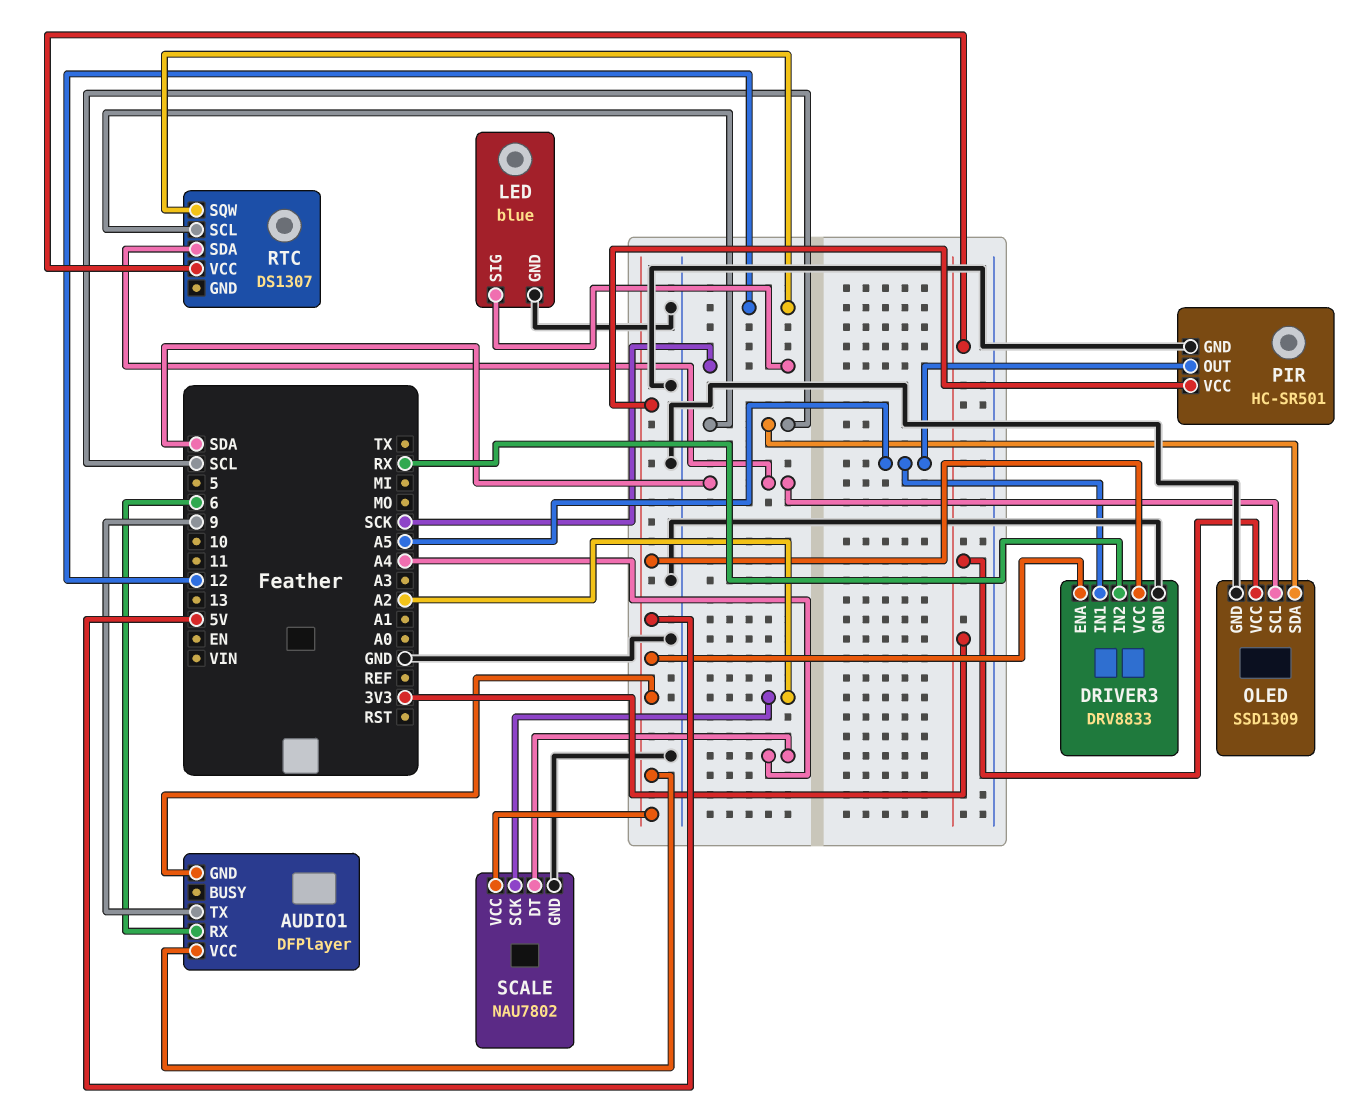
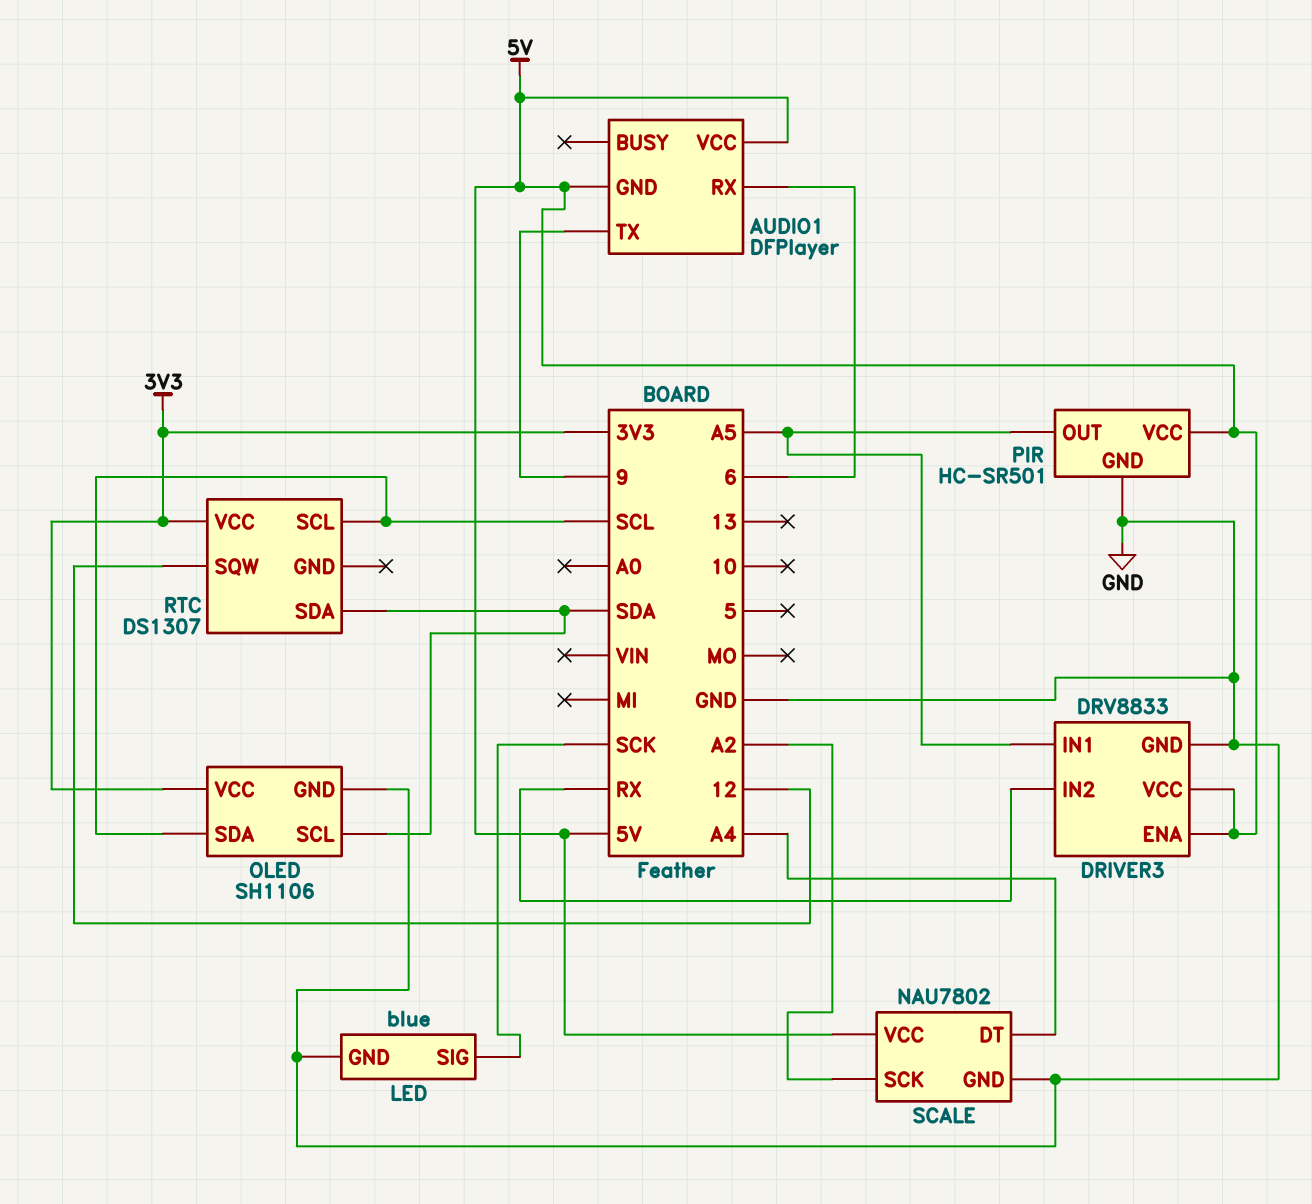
OLED: SSD1309 -> SH1106

